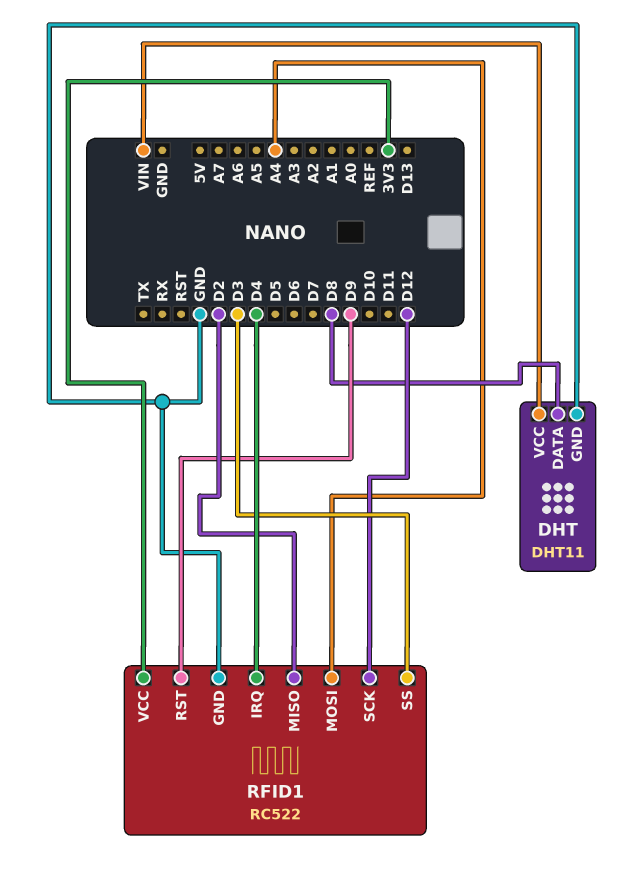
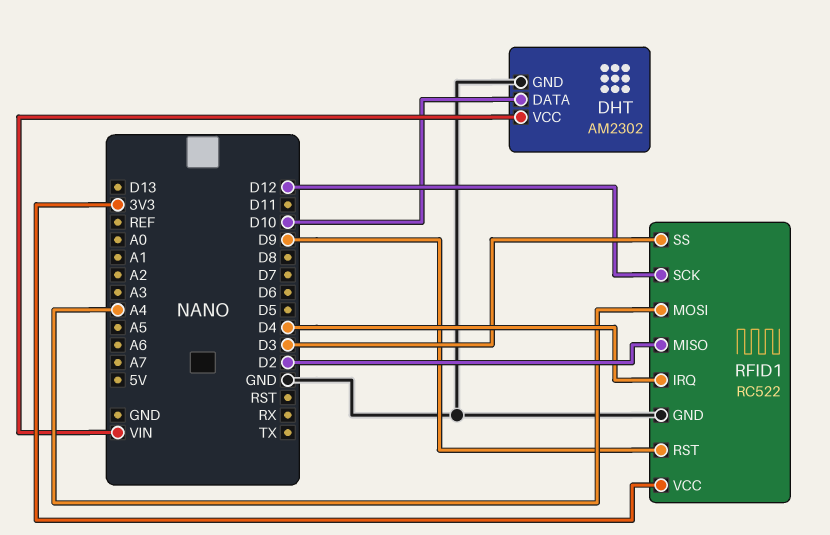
DHT: DHT11 -> AM2302
DHT pin DATA: D8 -> D10

